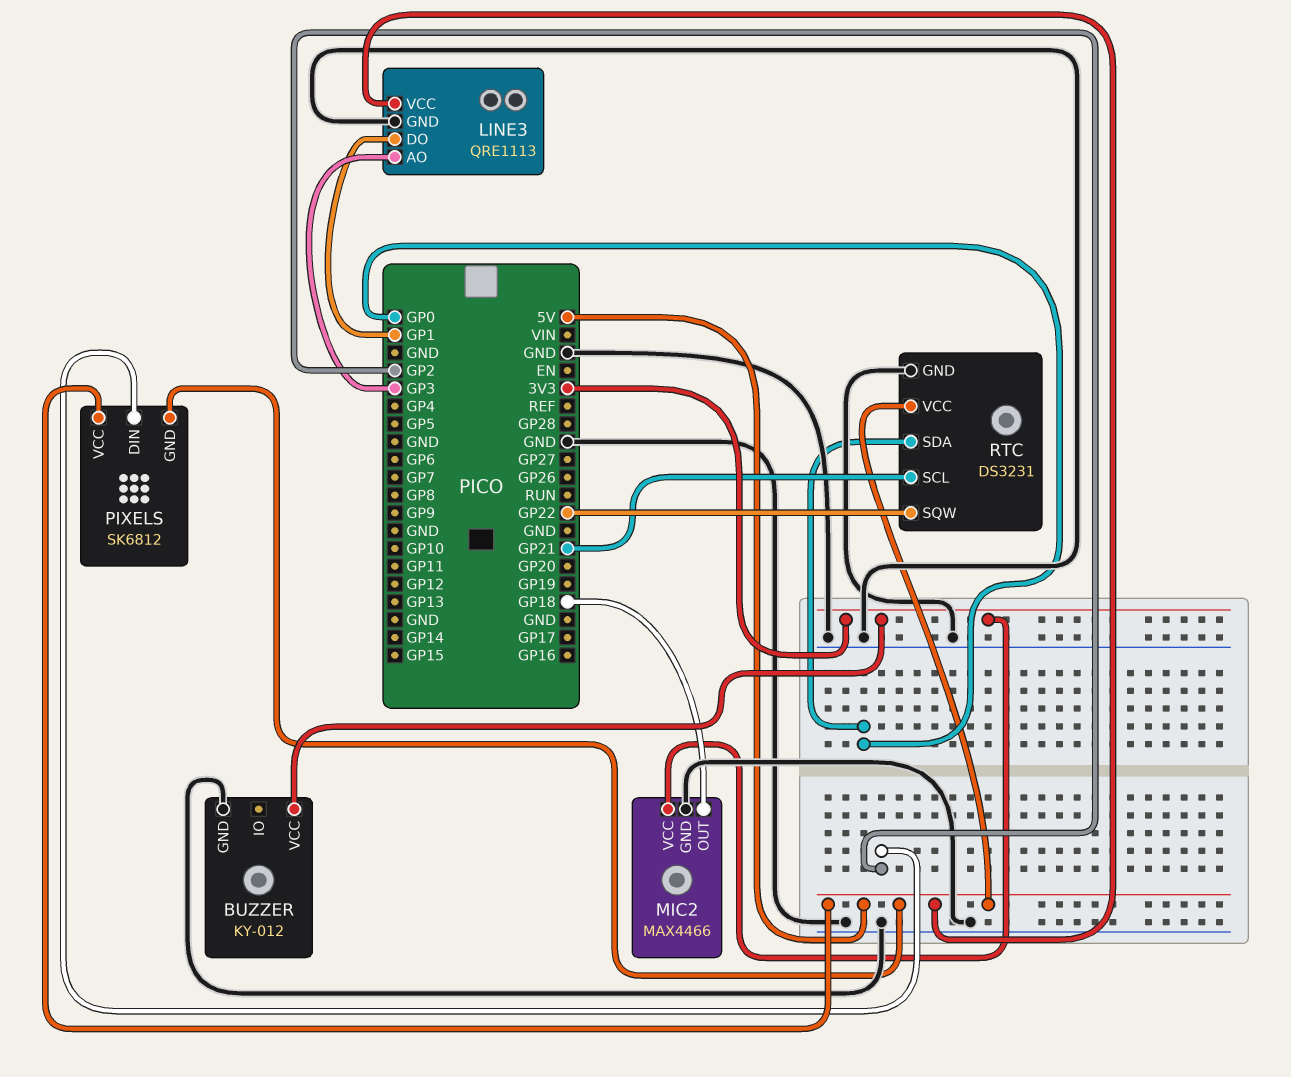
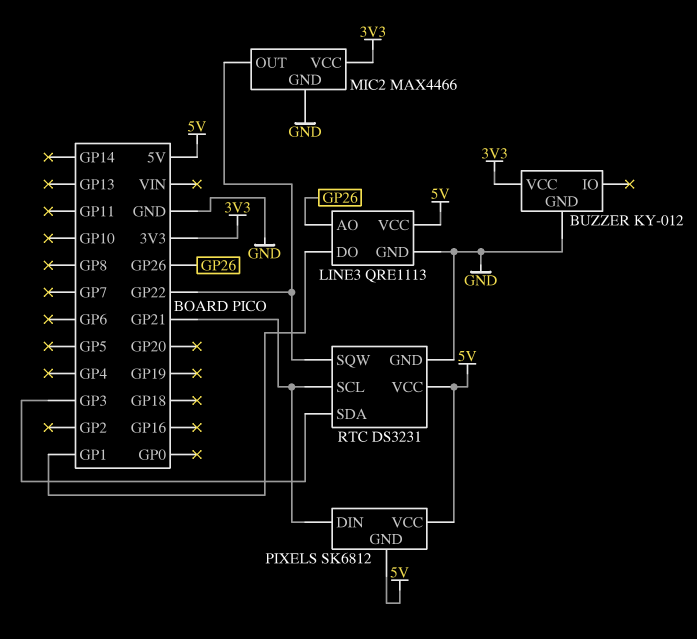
LINE3 pin AO: GP3 -> GP26
MIC2 pin OUT: GP18 -> GP22
PIXELS pin DIN: GP2 -> GP21
RTC pin SDA: GP0 -> GP3

